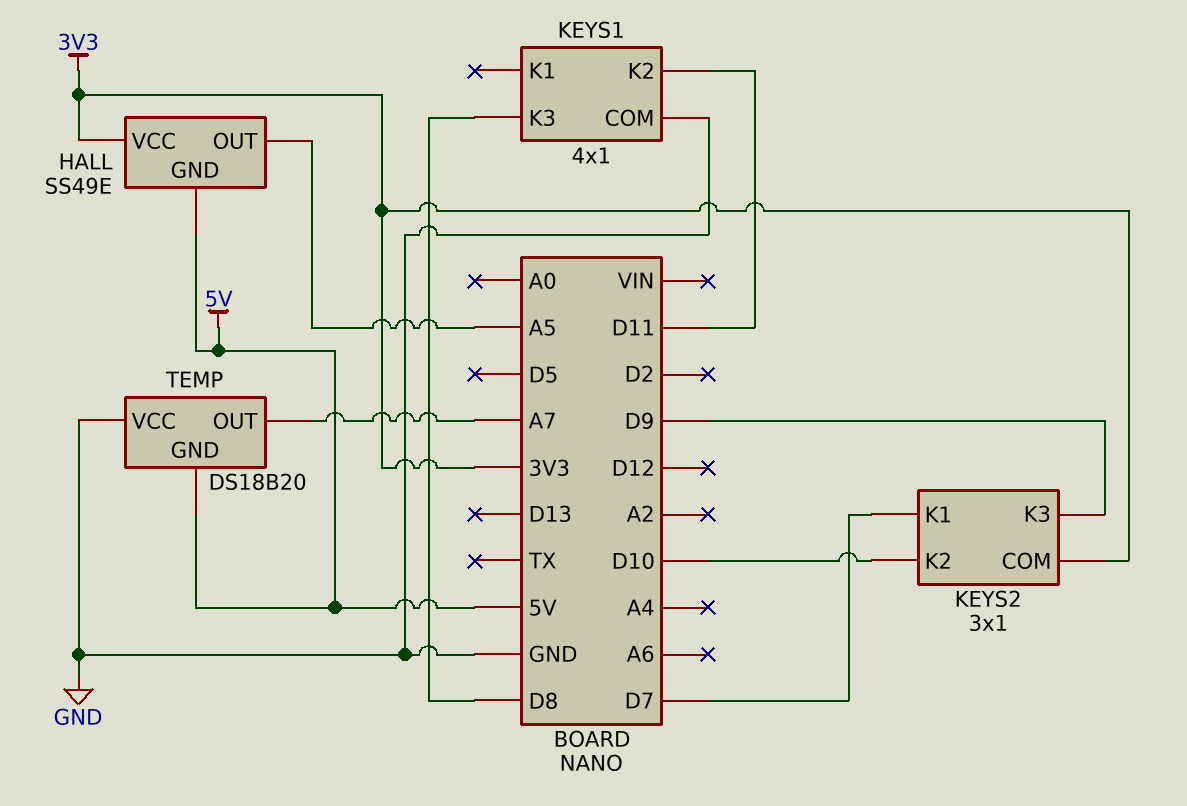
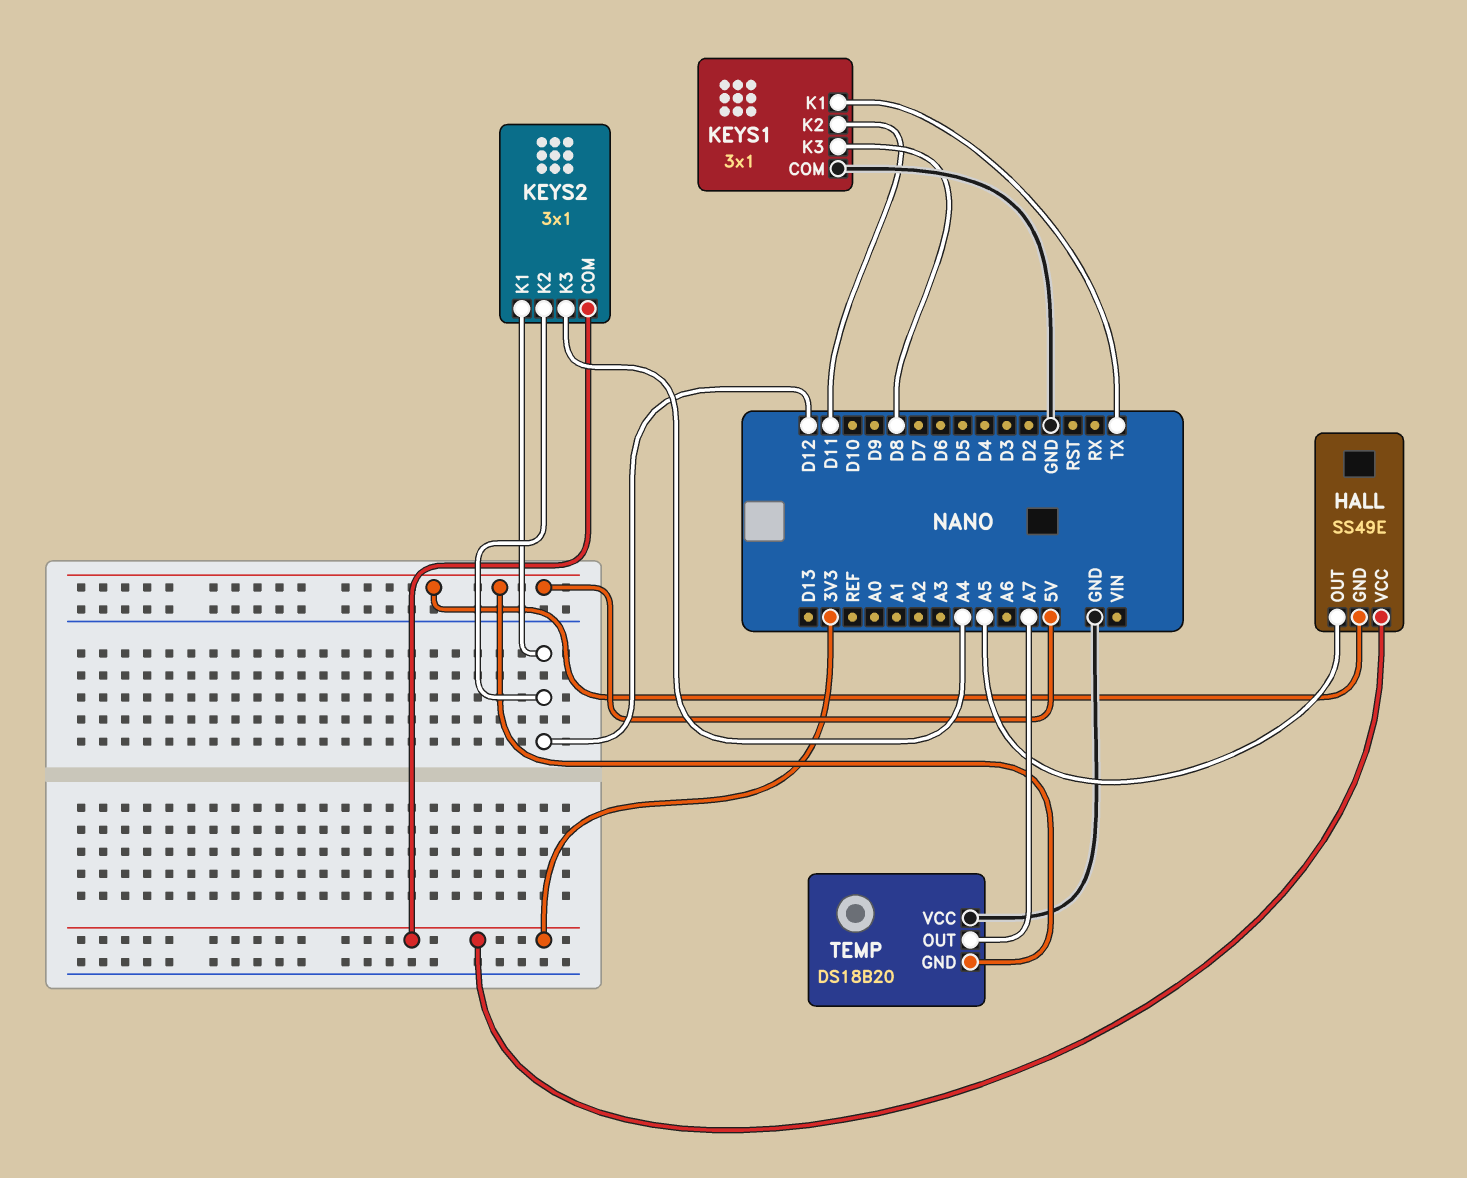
KEYS1: 4x1 -> 3x1
KEYS1 pin K1: none -> TX
KEYS2 pin K1: D7 -> D12
KEYS2 pin K2: D10 -> D12
KEYS2 pin K3: D9 -> A4

